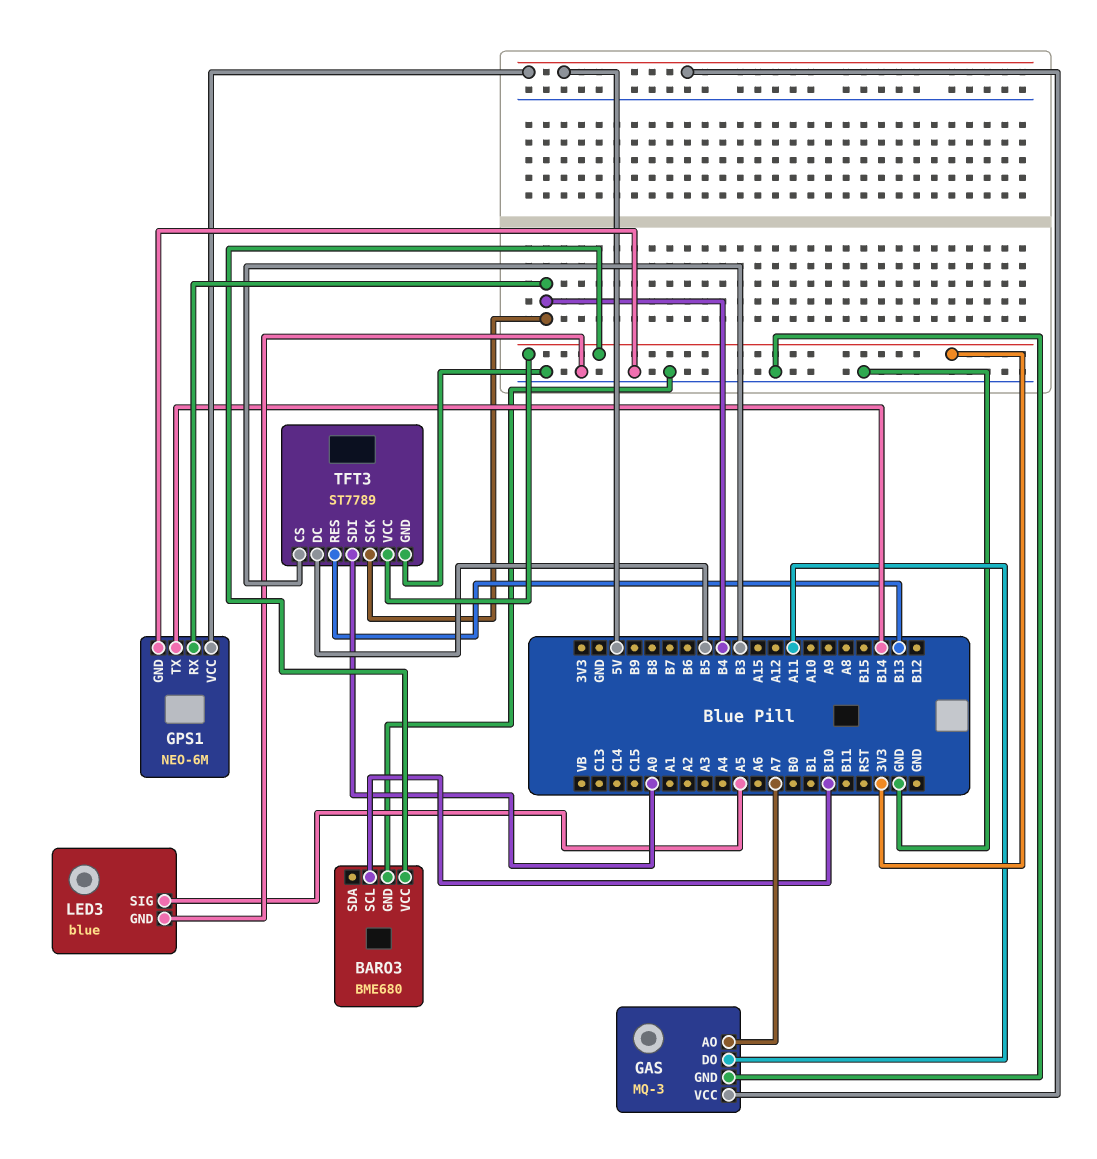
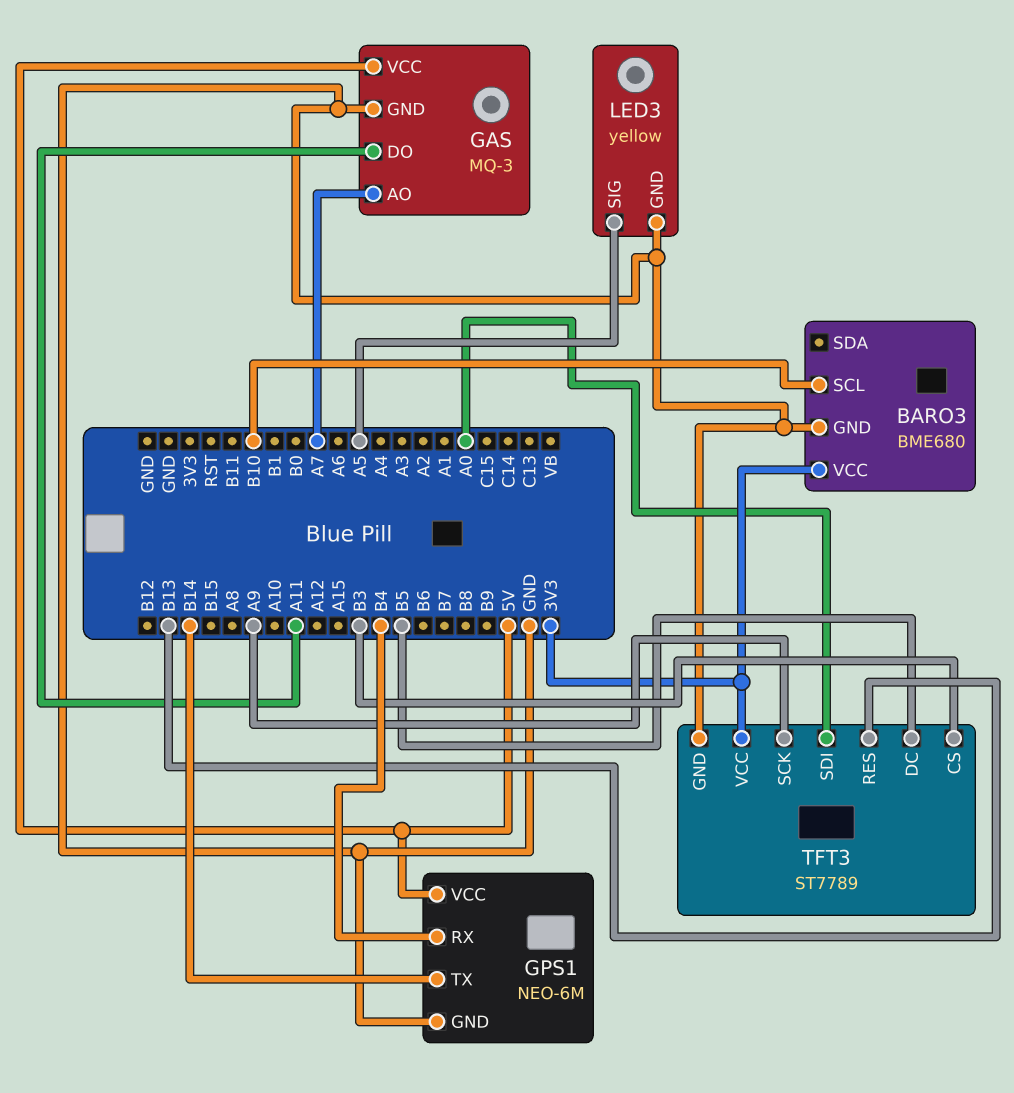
LED3: blue -> yellow
TFT3 pin SCK: B4 -> A9

